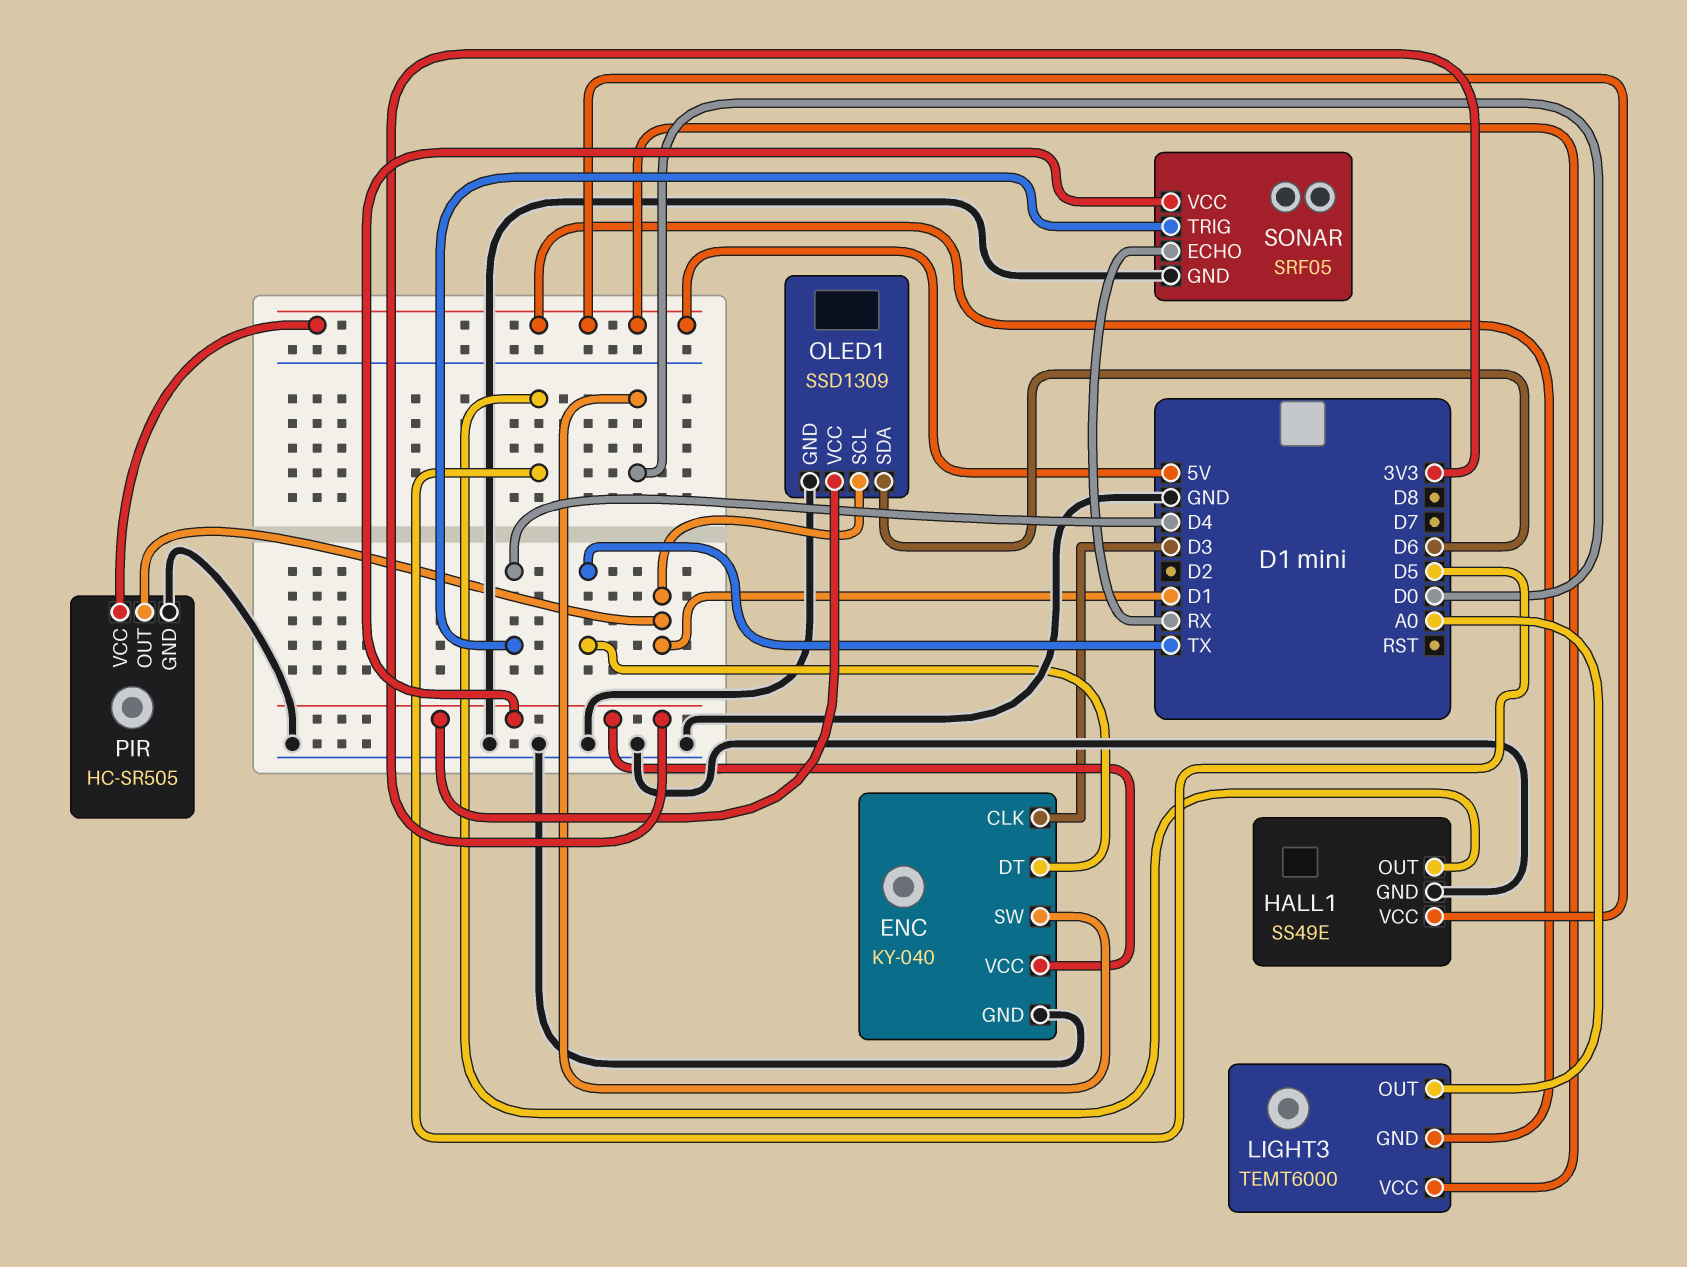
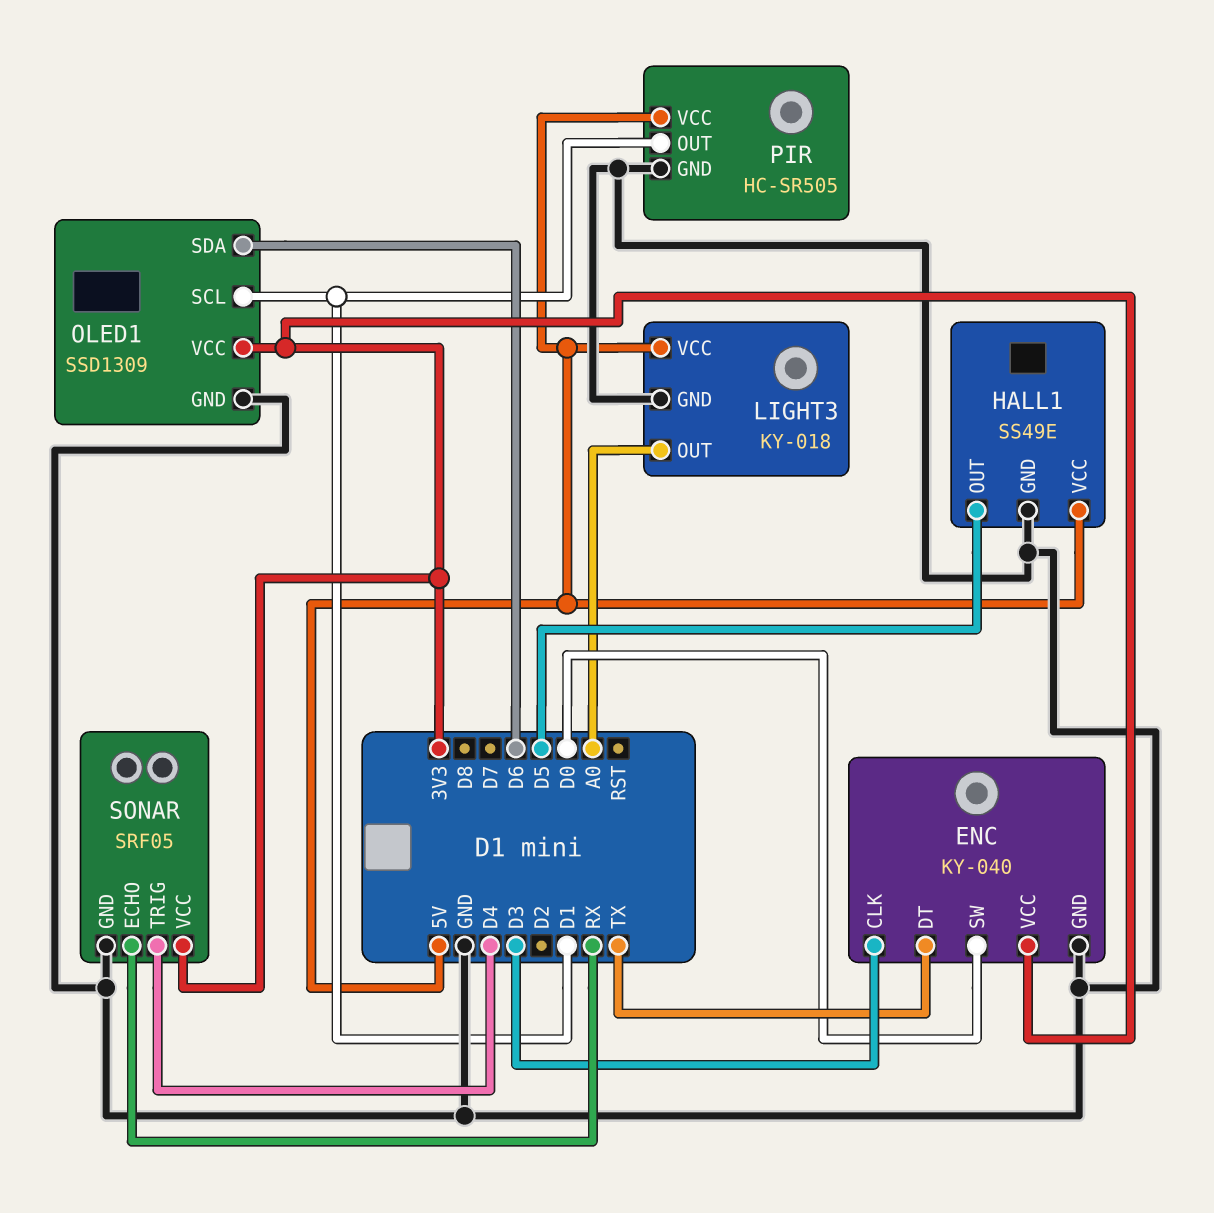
LIGHT3: TEMT6000 -> KY-018
LIGHT3 pin GND: 5V -> GND

